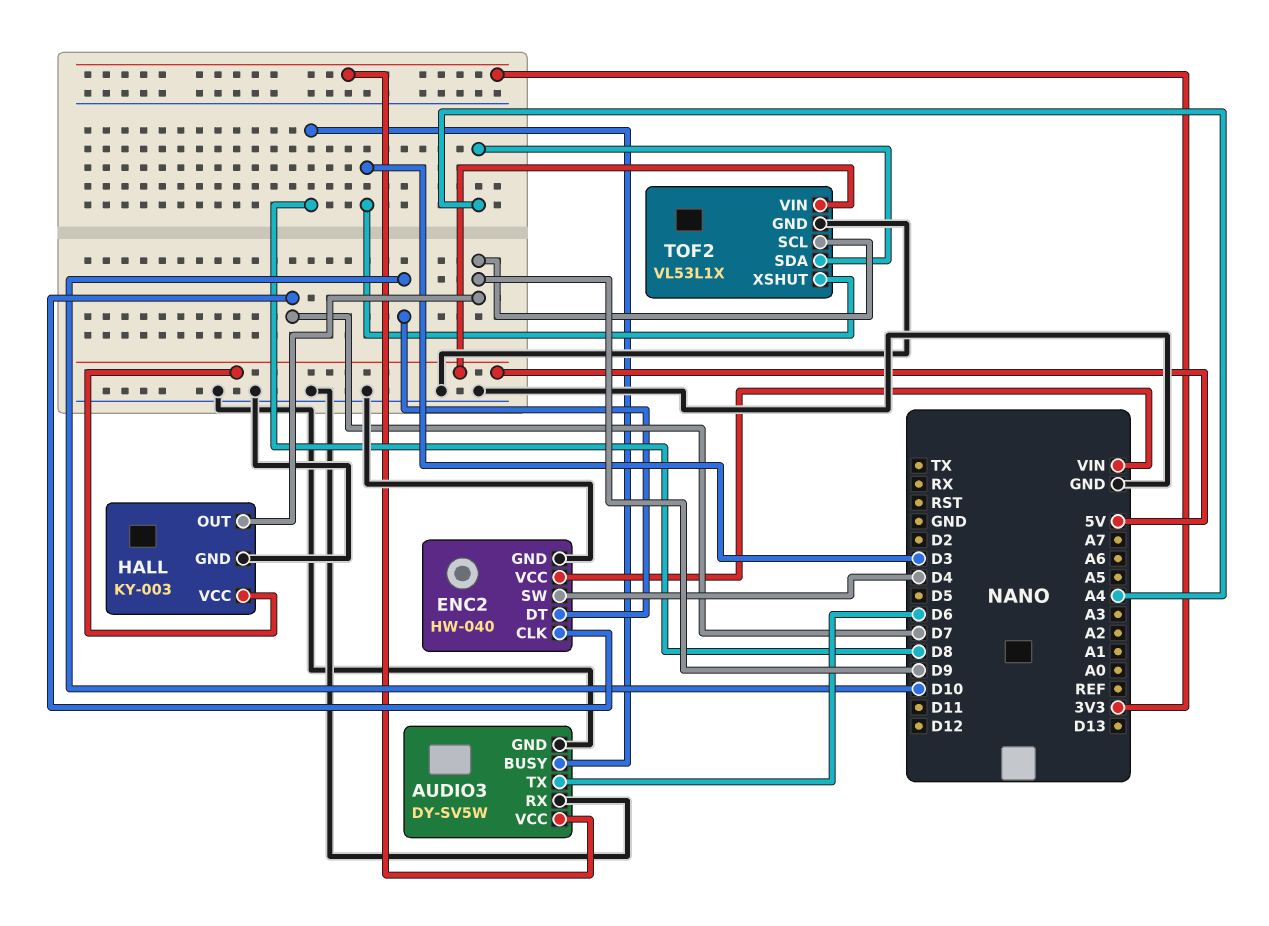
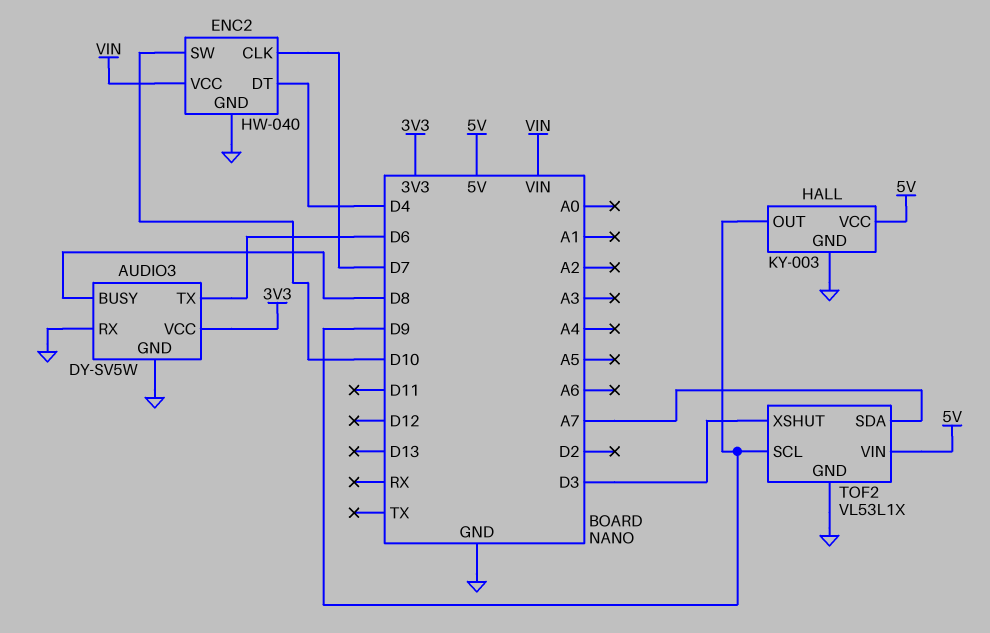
ENC2 pin DT: D10 -> D4
ENC2 pin SW: D4 -> D10
TOF2 pin SDA: A4 -> A7

